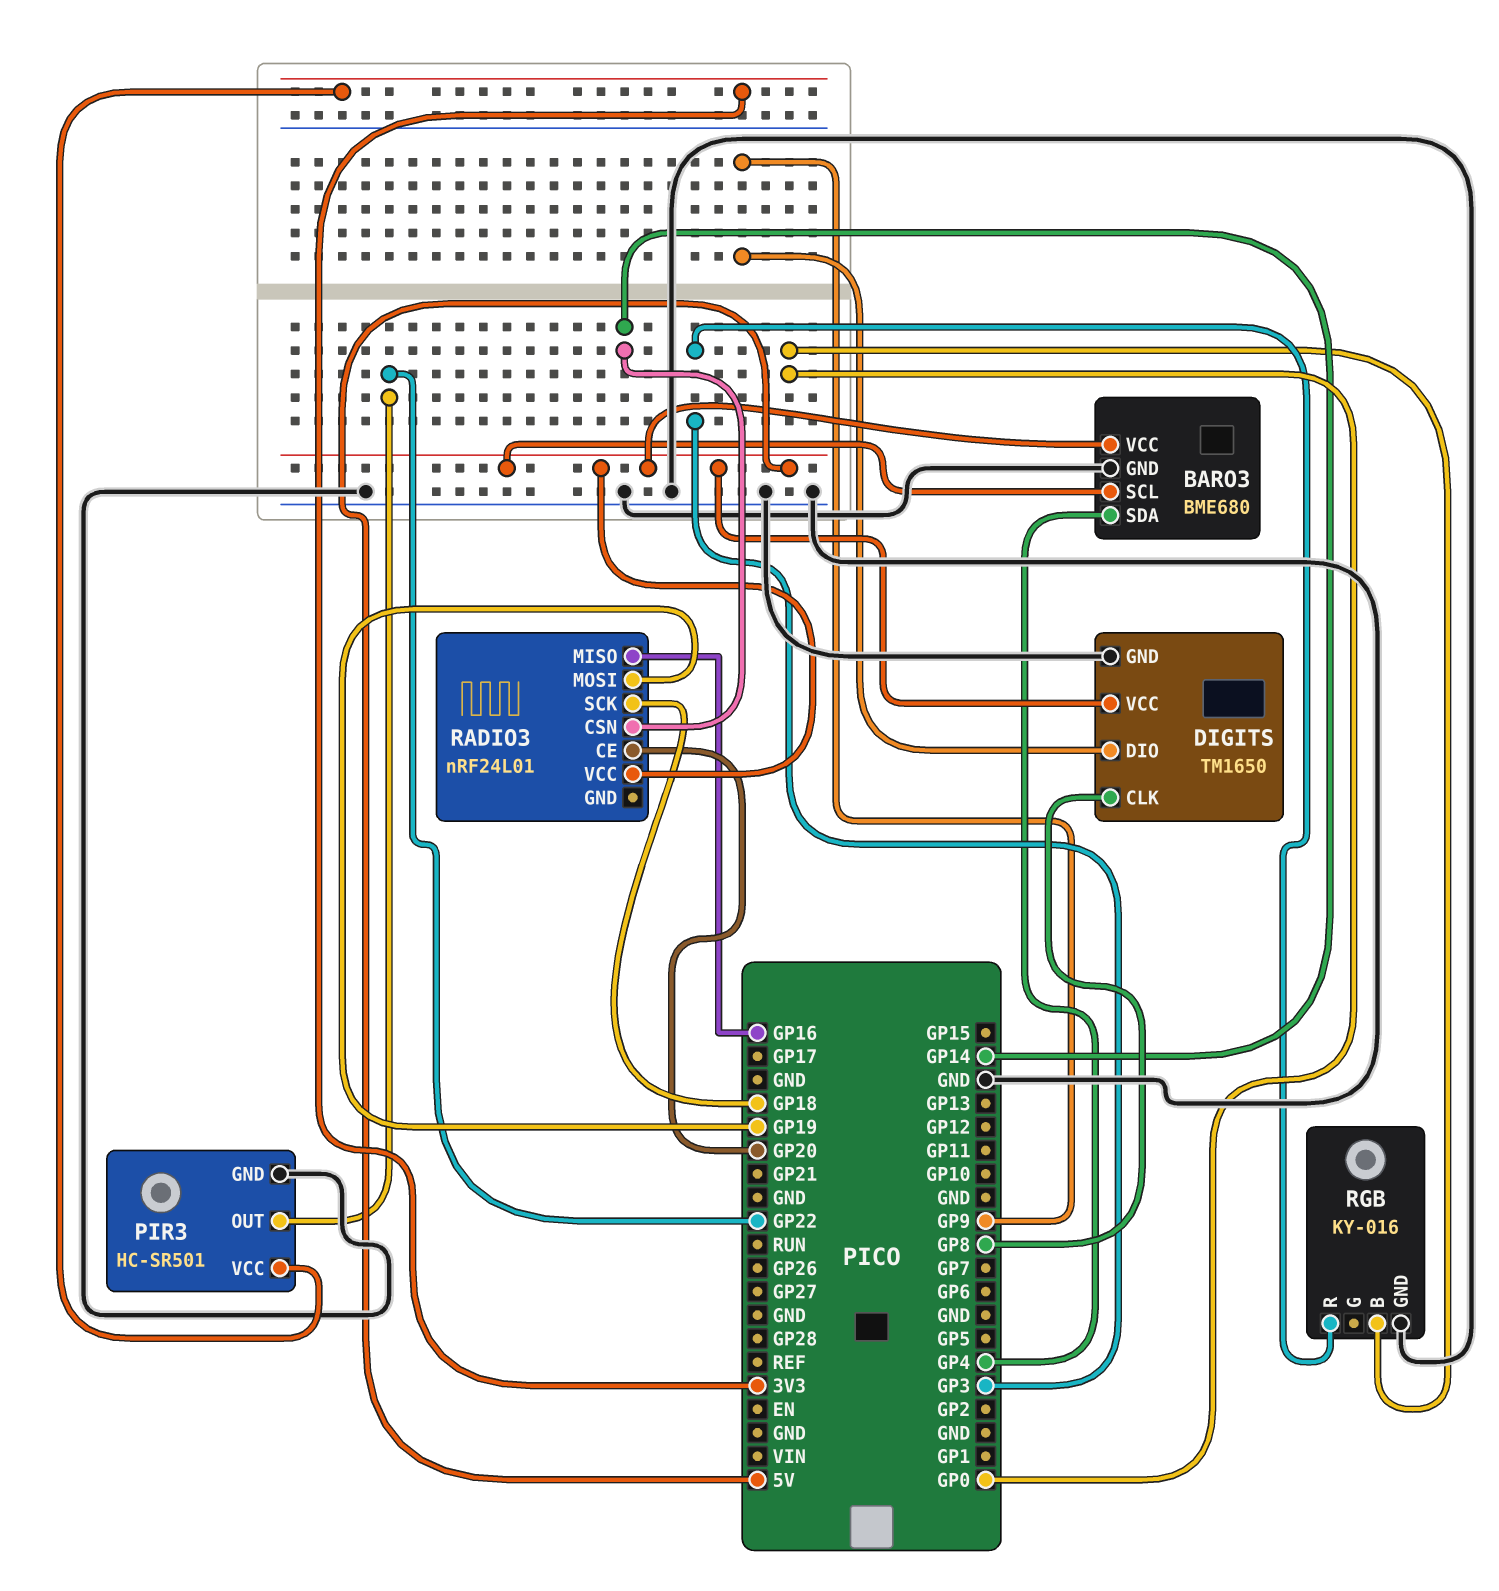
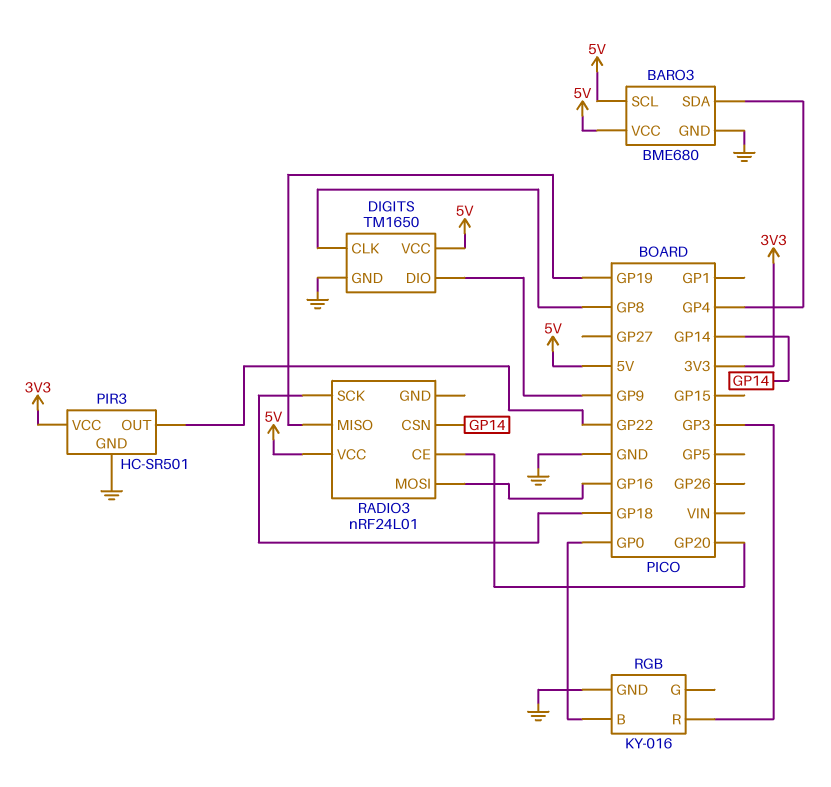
RADIO3 pin MISO: GP16 -> GP19
RADIO3 pin MOSI: GP19 -> GP16

